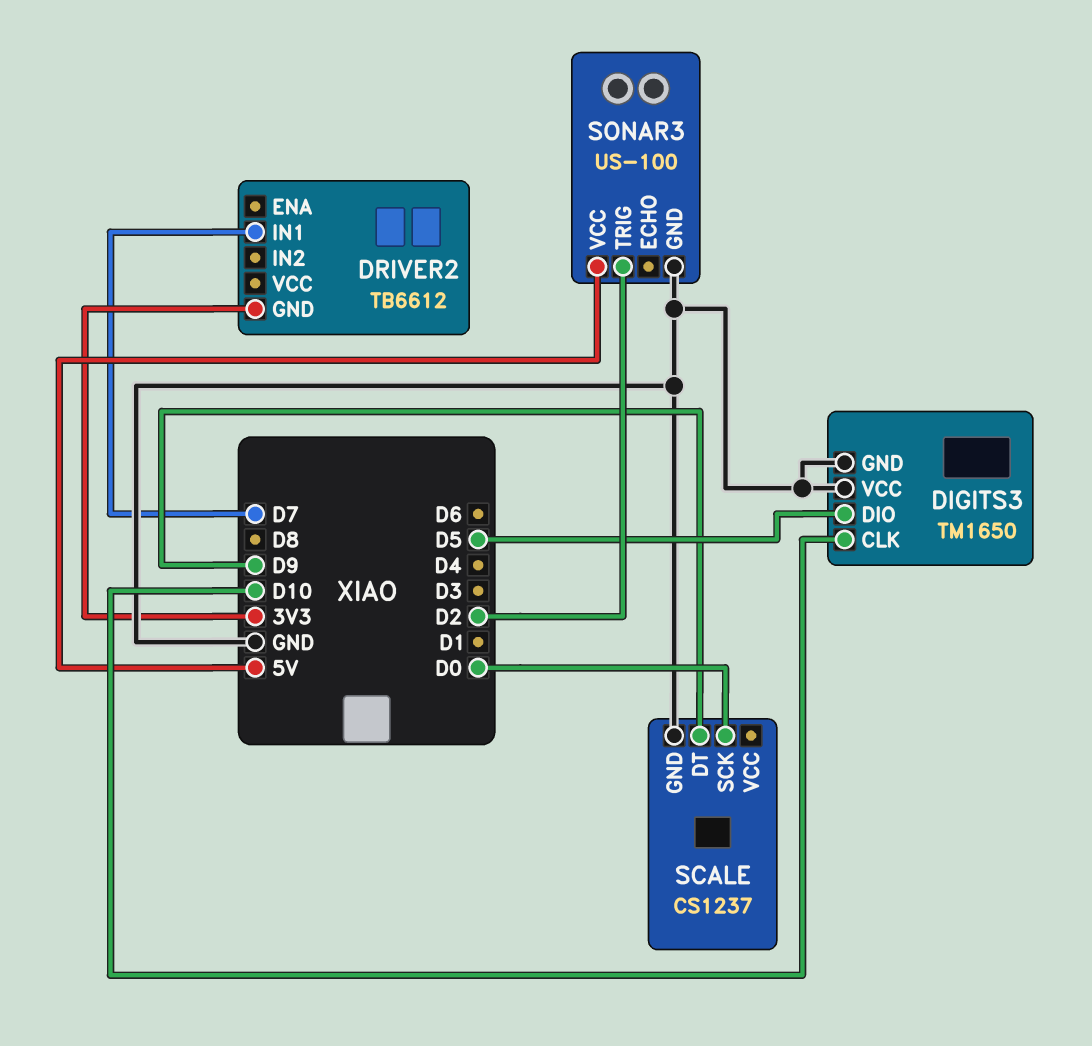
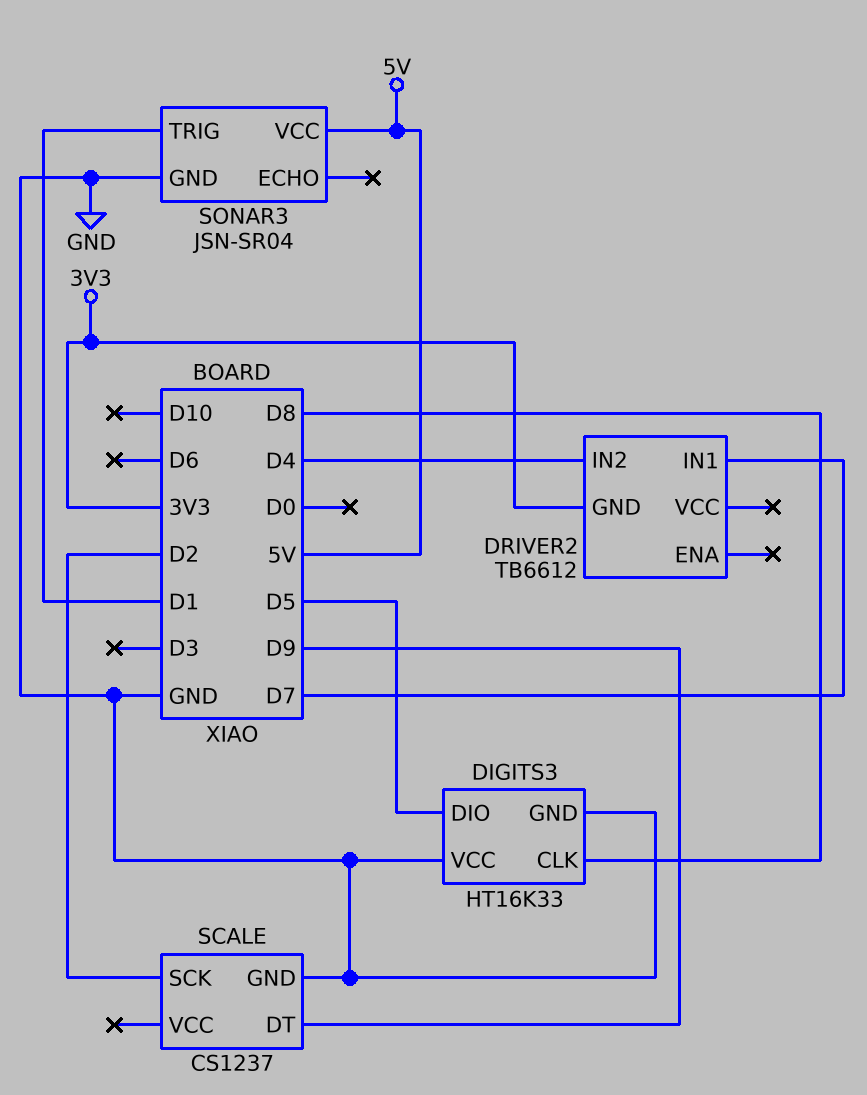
DIGITS3: TM1650 -> HT16K33
DIGITS3 pin CLK: D10 -> D8
DRIVER2 pin IN2: none -> D4
SCALE pin SCK: D0 -> D2
SONAR3: US-100 -> JSN-SR04
SONAR3 pin TRIG: D2 -> D1

